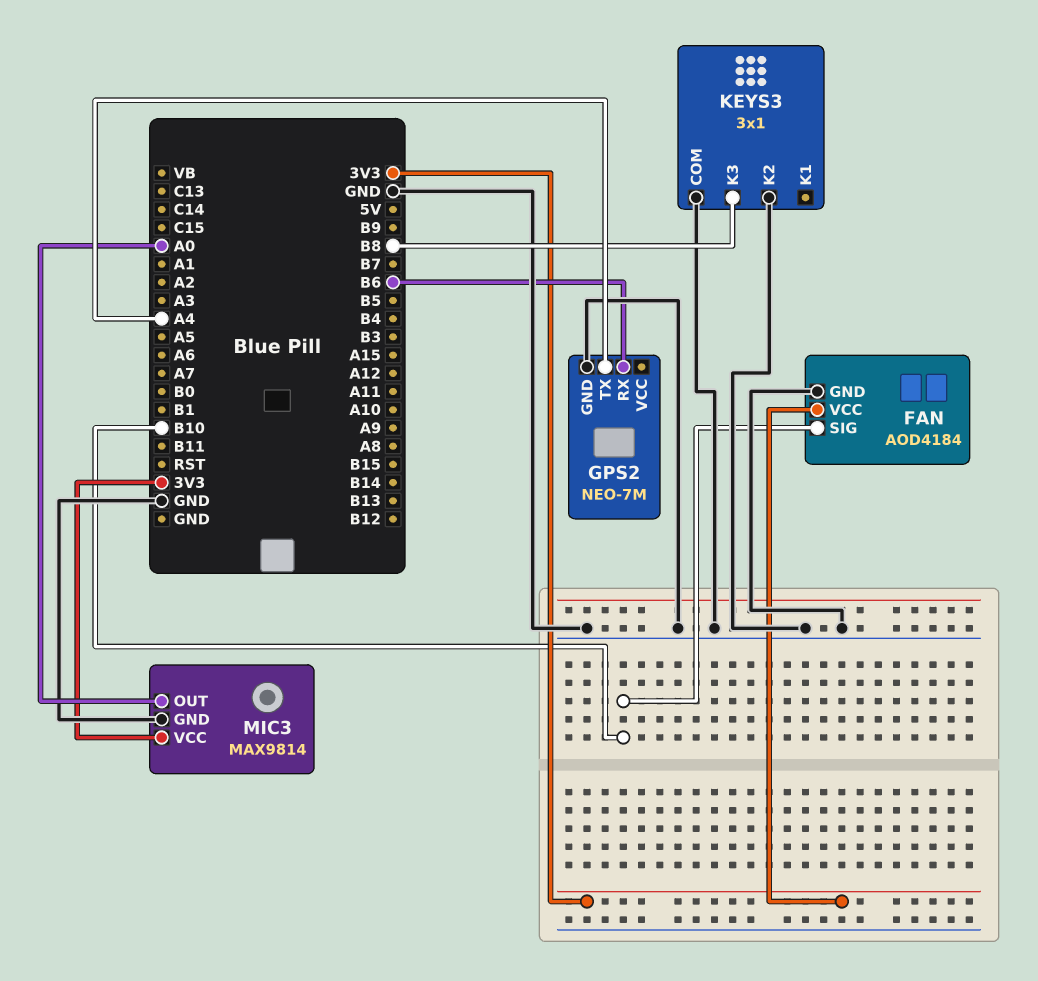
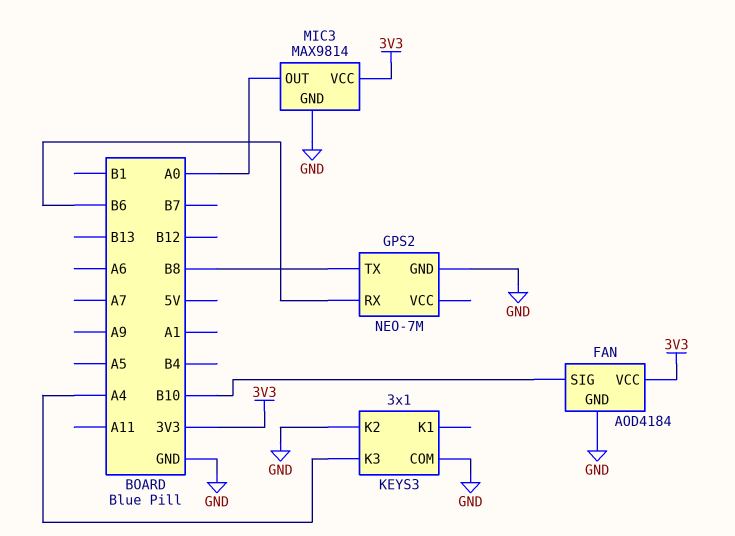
GPS2 pin TX: A4 -> B8
KEYS3 pin K3: B8 -> A4

